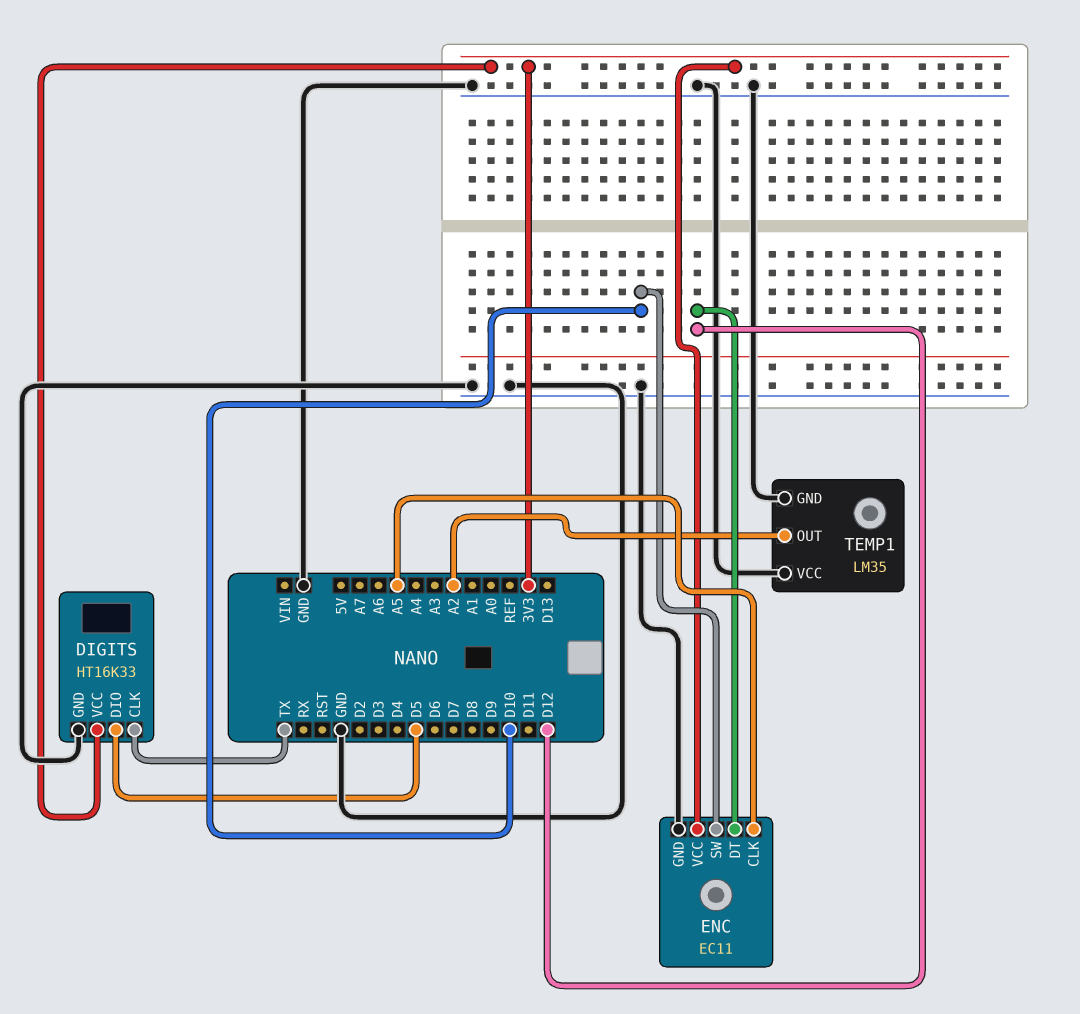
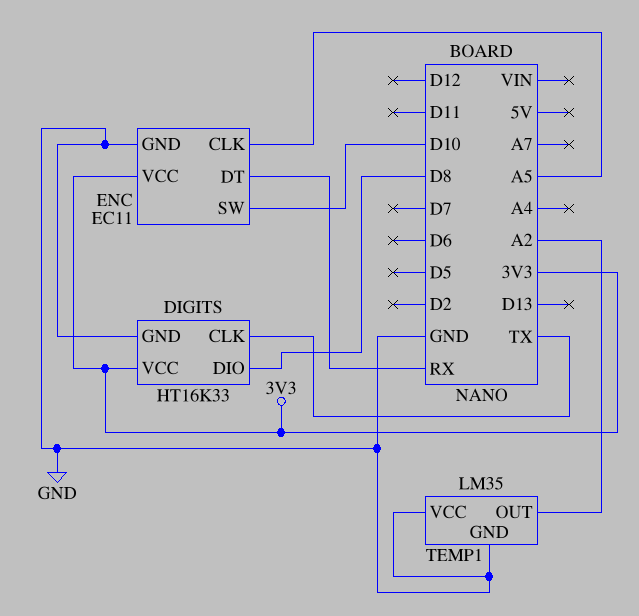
DIGITS pin DIO: D5 -> D8
ENC pin DT: D12 -> RX

